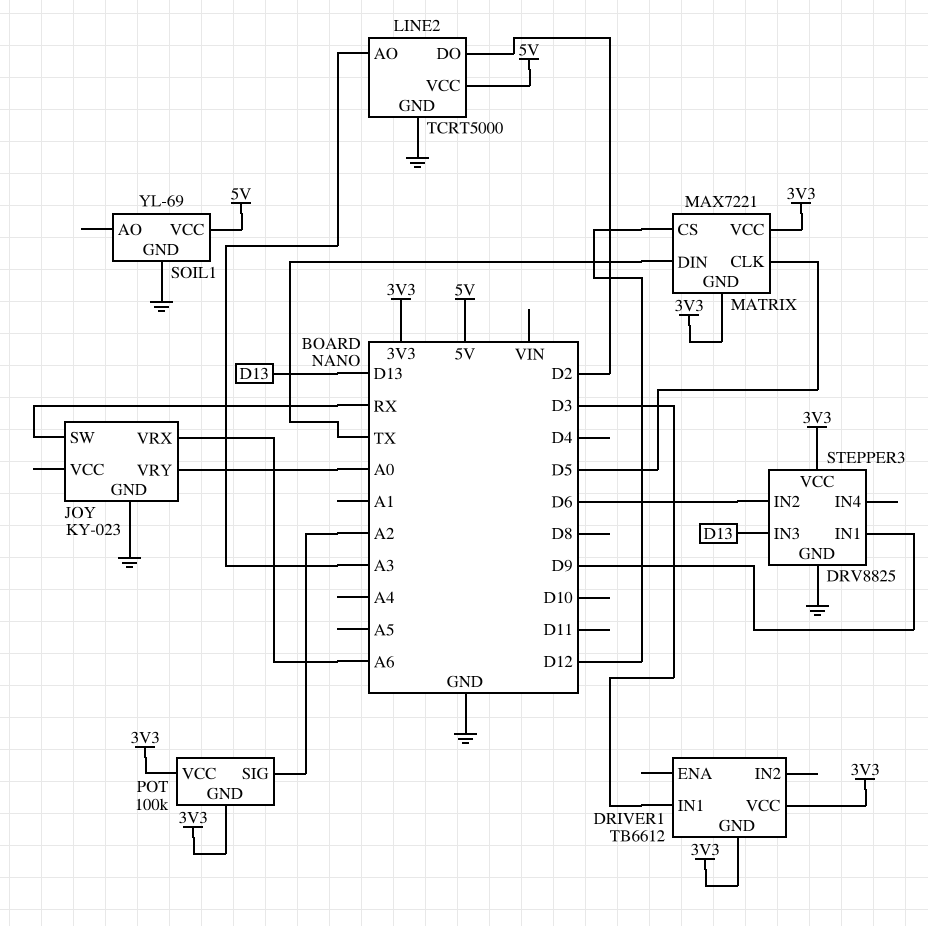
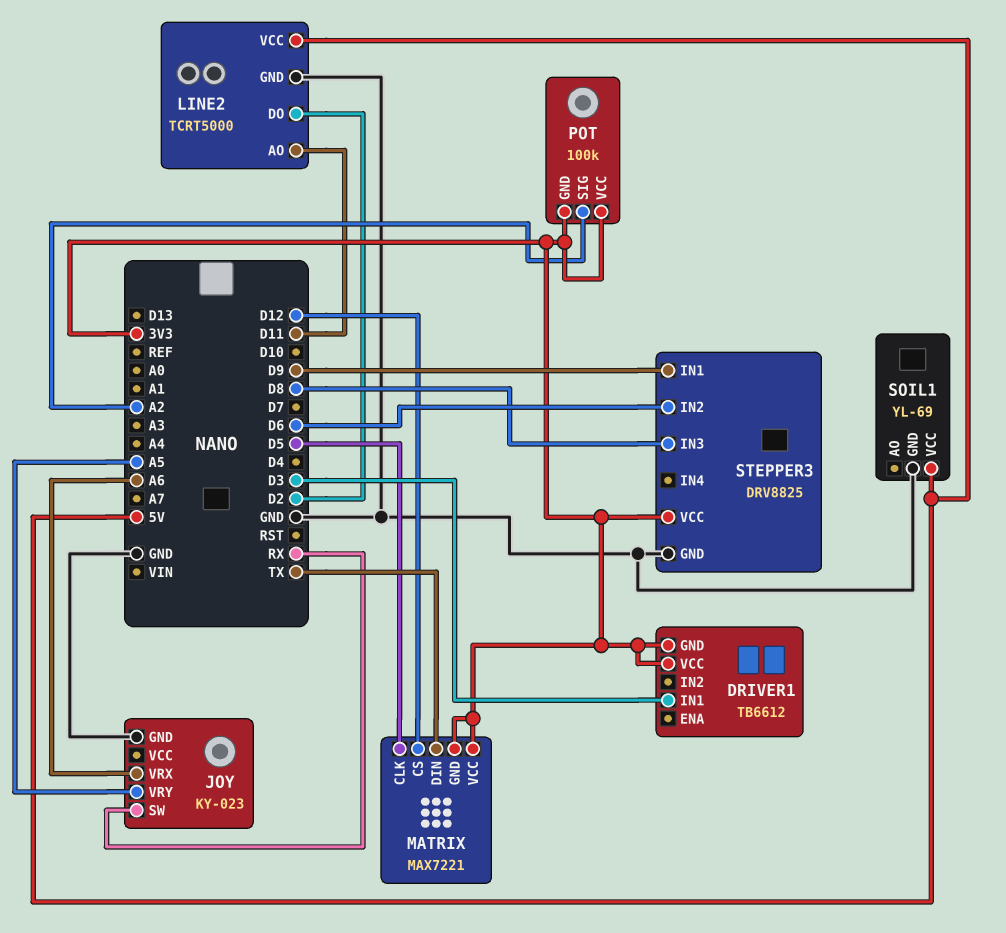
JOY pin VRY: A0 -> A5
LINE2 pin AO: A3 -> D11
STEPPER3 pin IN3: D13 -> D8

